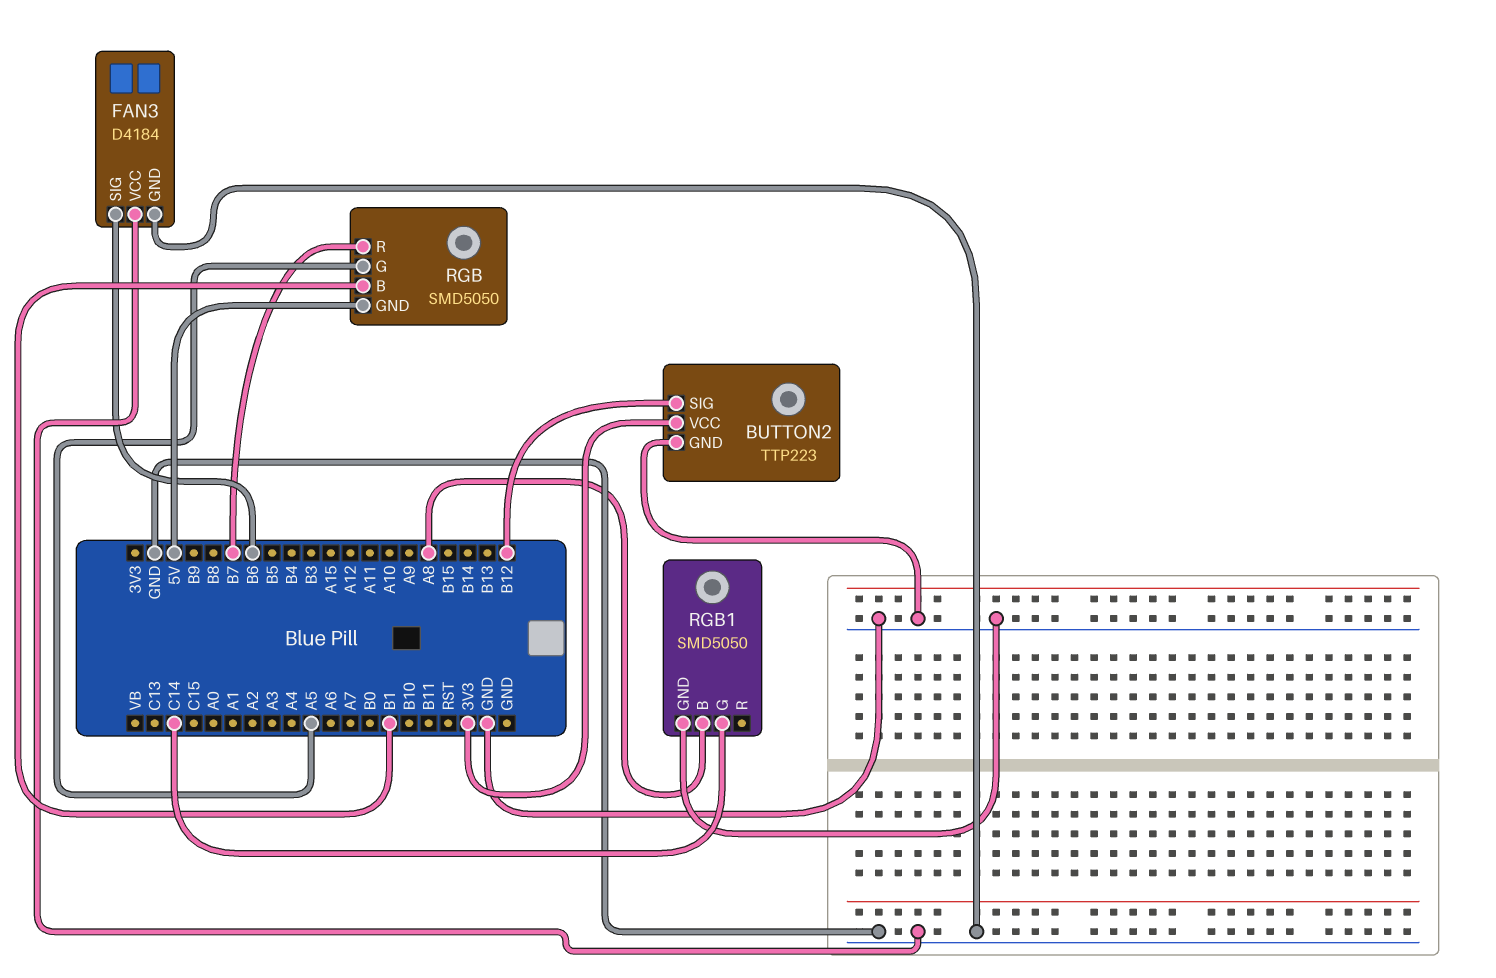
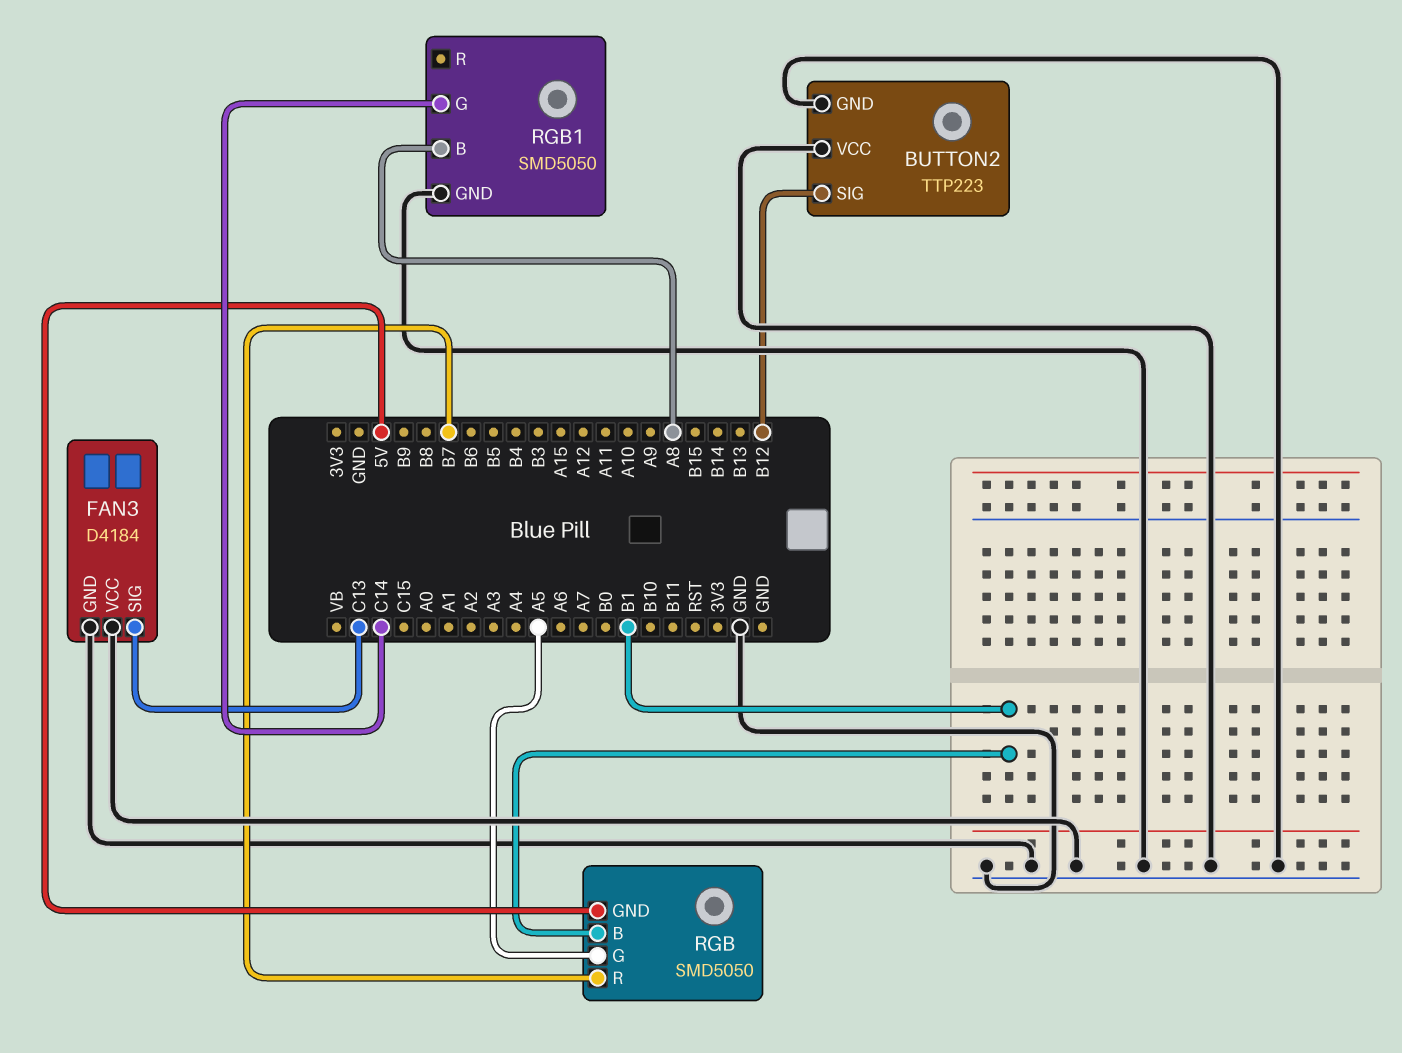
BUTTON2 pin VCC: 3V3 -> GND
FAN3 pin SIG: B6 -> C13

